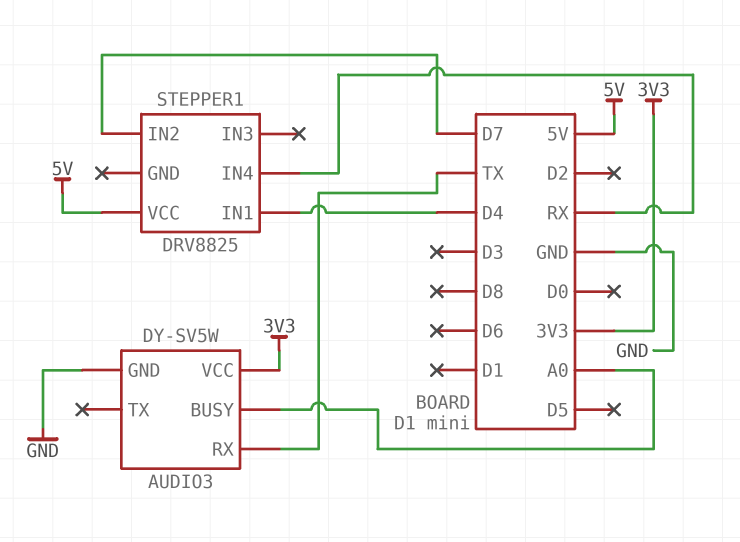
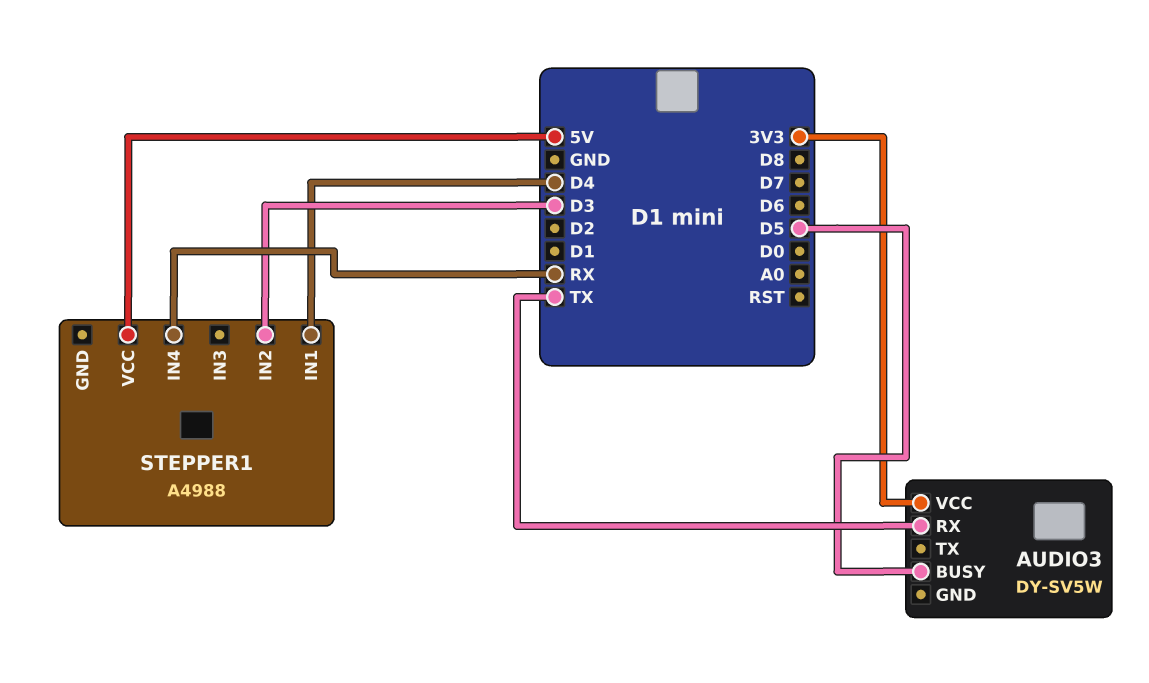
AUDIO3 pin BUSY: A0 -> D5
AUDIO3 pin GND: GND -> none
STEPPER1: DRV8825 -> A4988
STEPPER1 pin IN2: D7 -> D3

